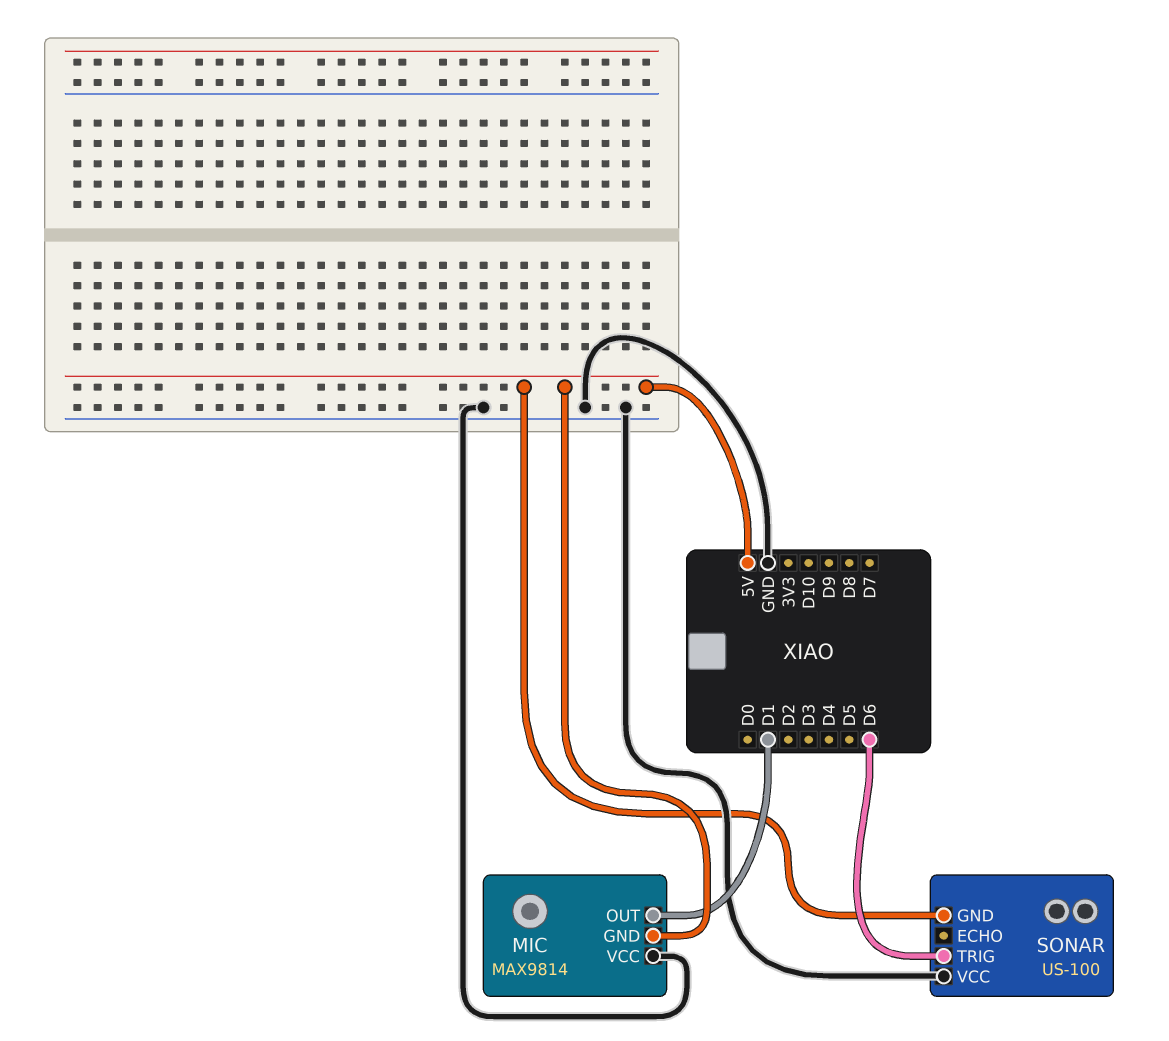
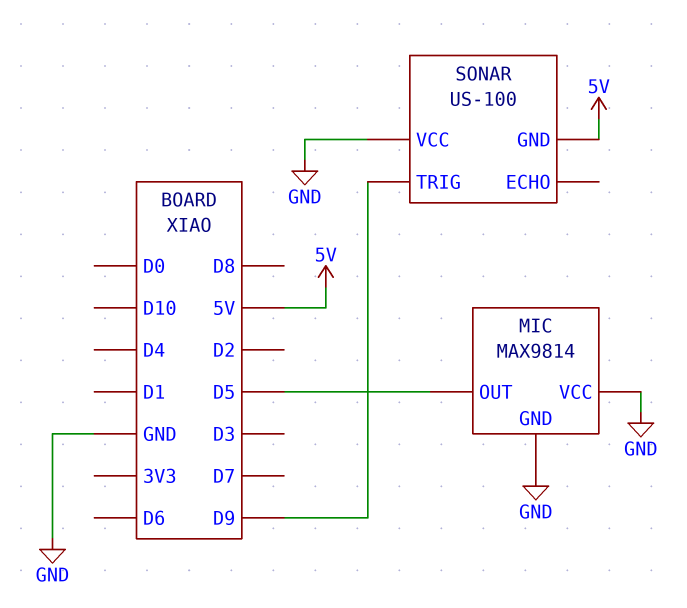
MIC pin GND: 5V -> GND
MIC pin OUT: D1 -> D5
SONAR pin TRIG: D6 -> D9

